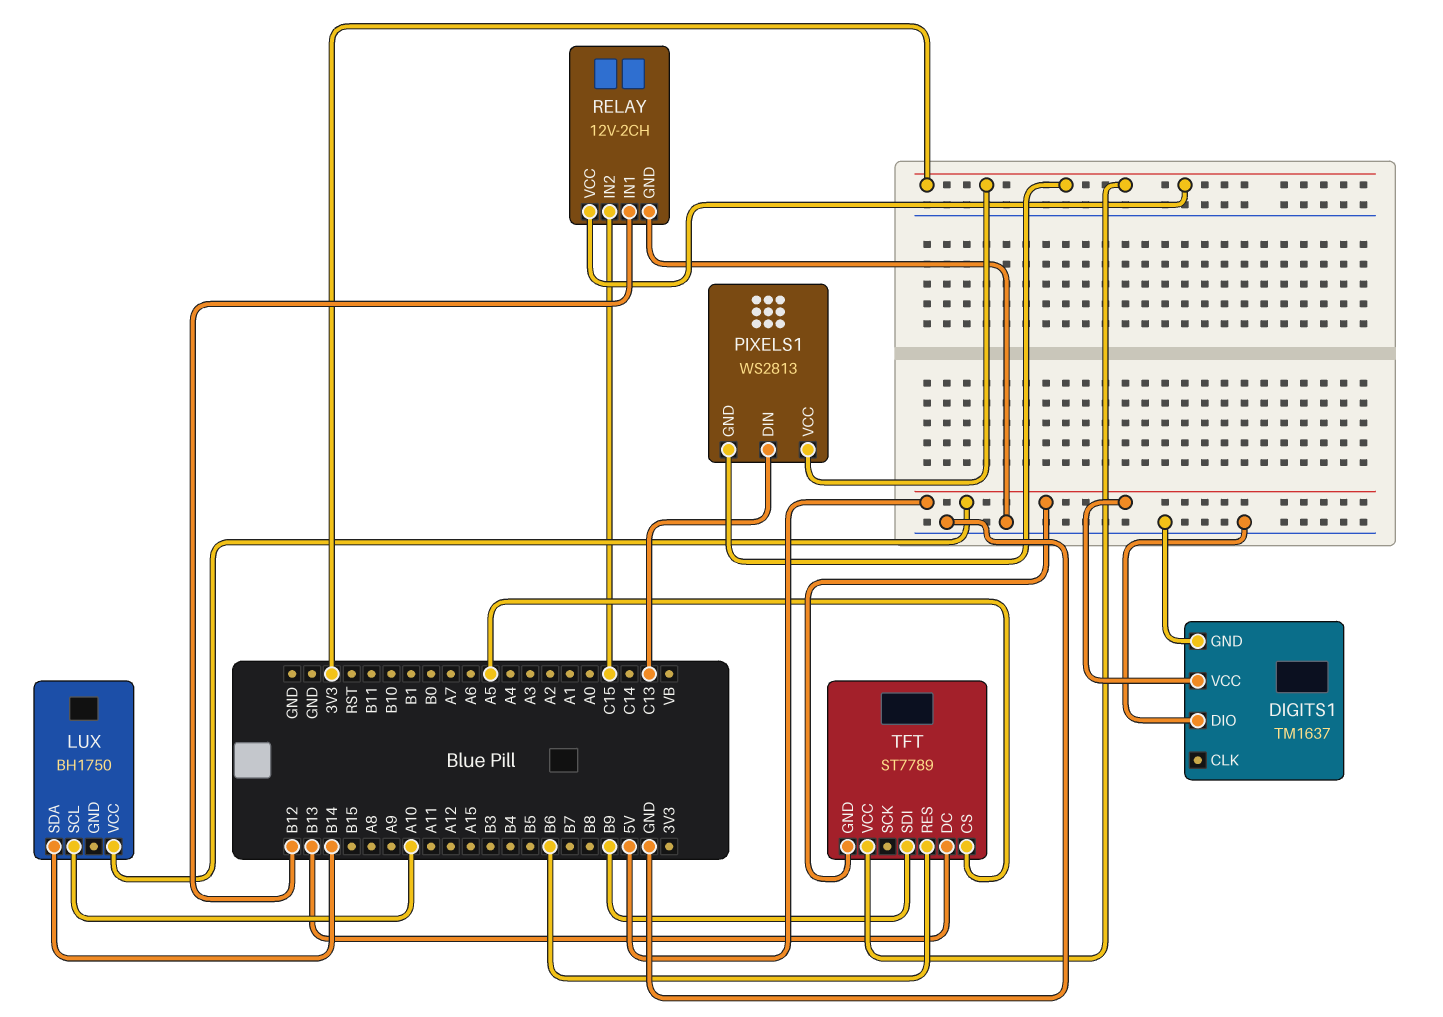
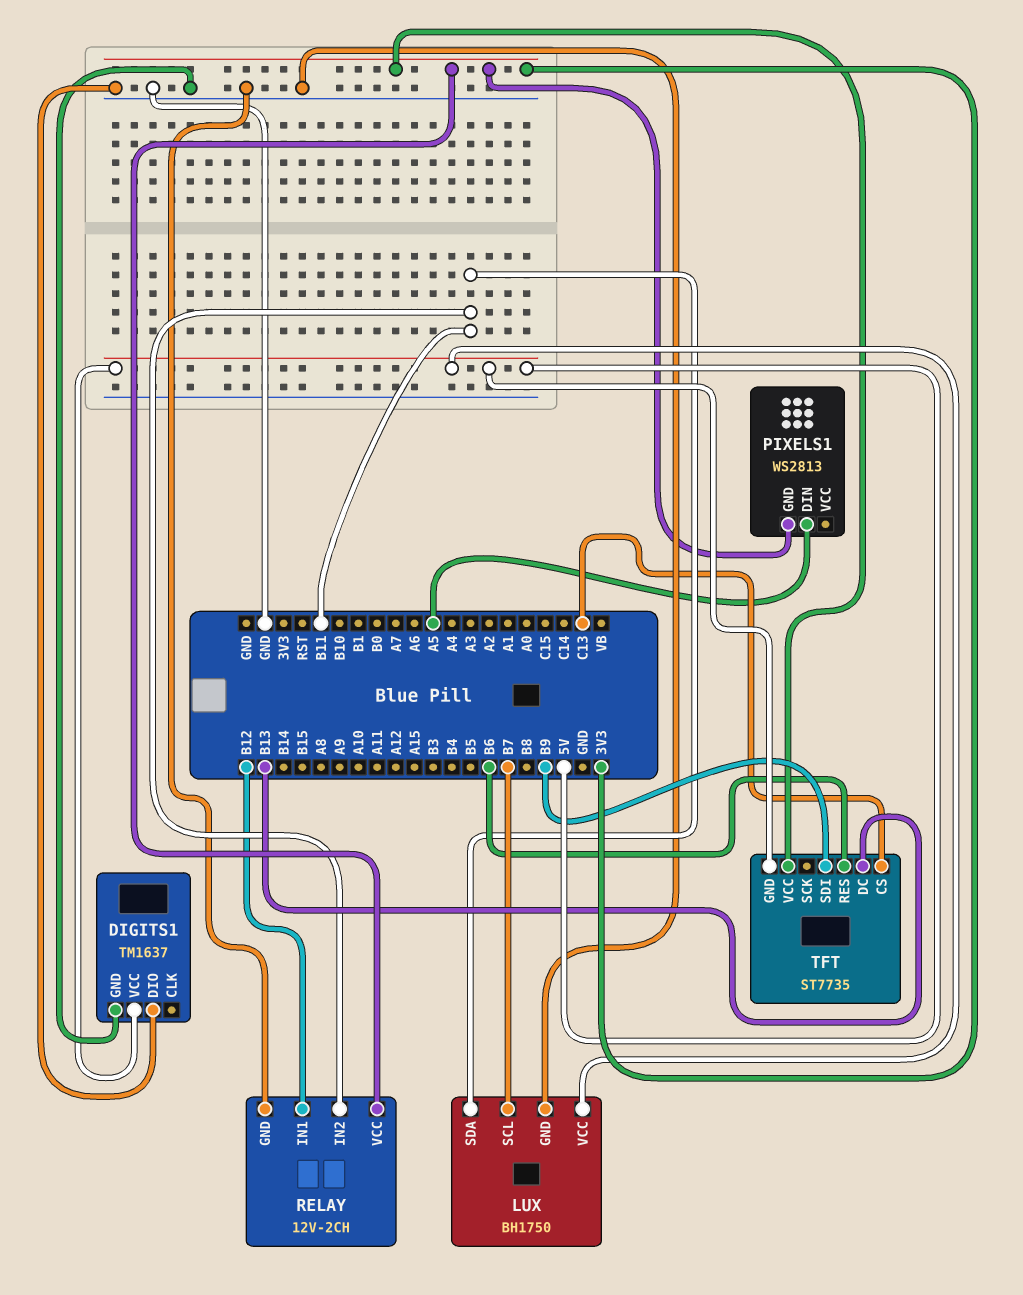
LUX pin GND: none -> GND
LUX pin SCL: A10 -> B7
LUX pin SDA: B14 -> B11
PIXELS1 pin DIN: C13 -> A5
PIXELS1 pin VCC: 3V3 -> none
RELAY pin IN2: C15 -> B11
TFT: ST7789 -> ST7735
TFT pin CS: A5 -> C13

